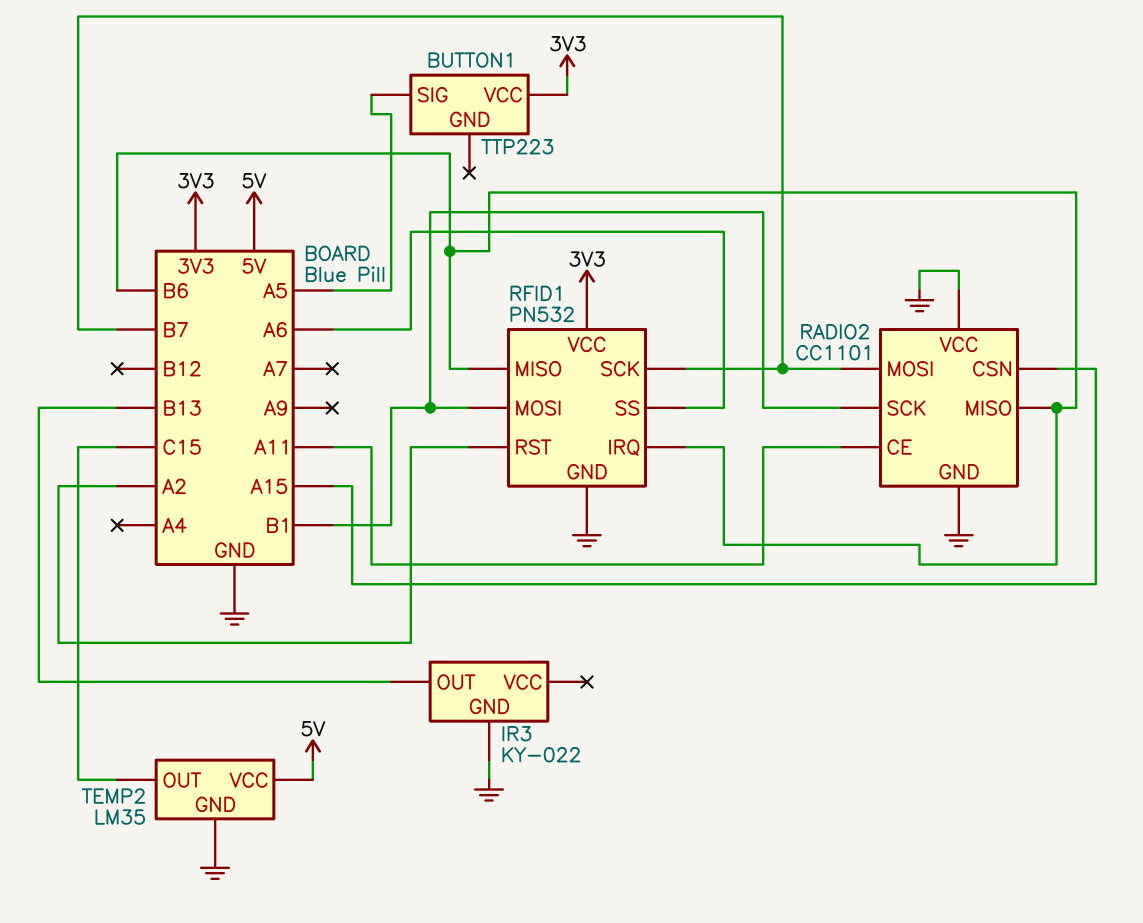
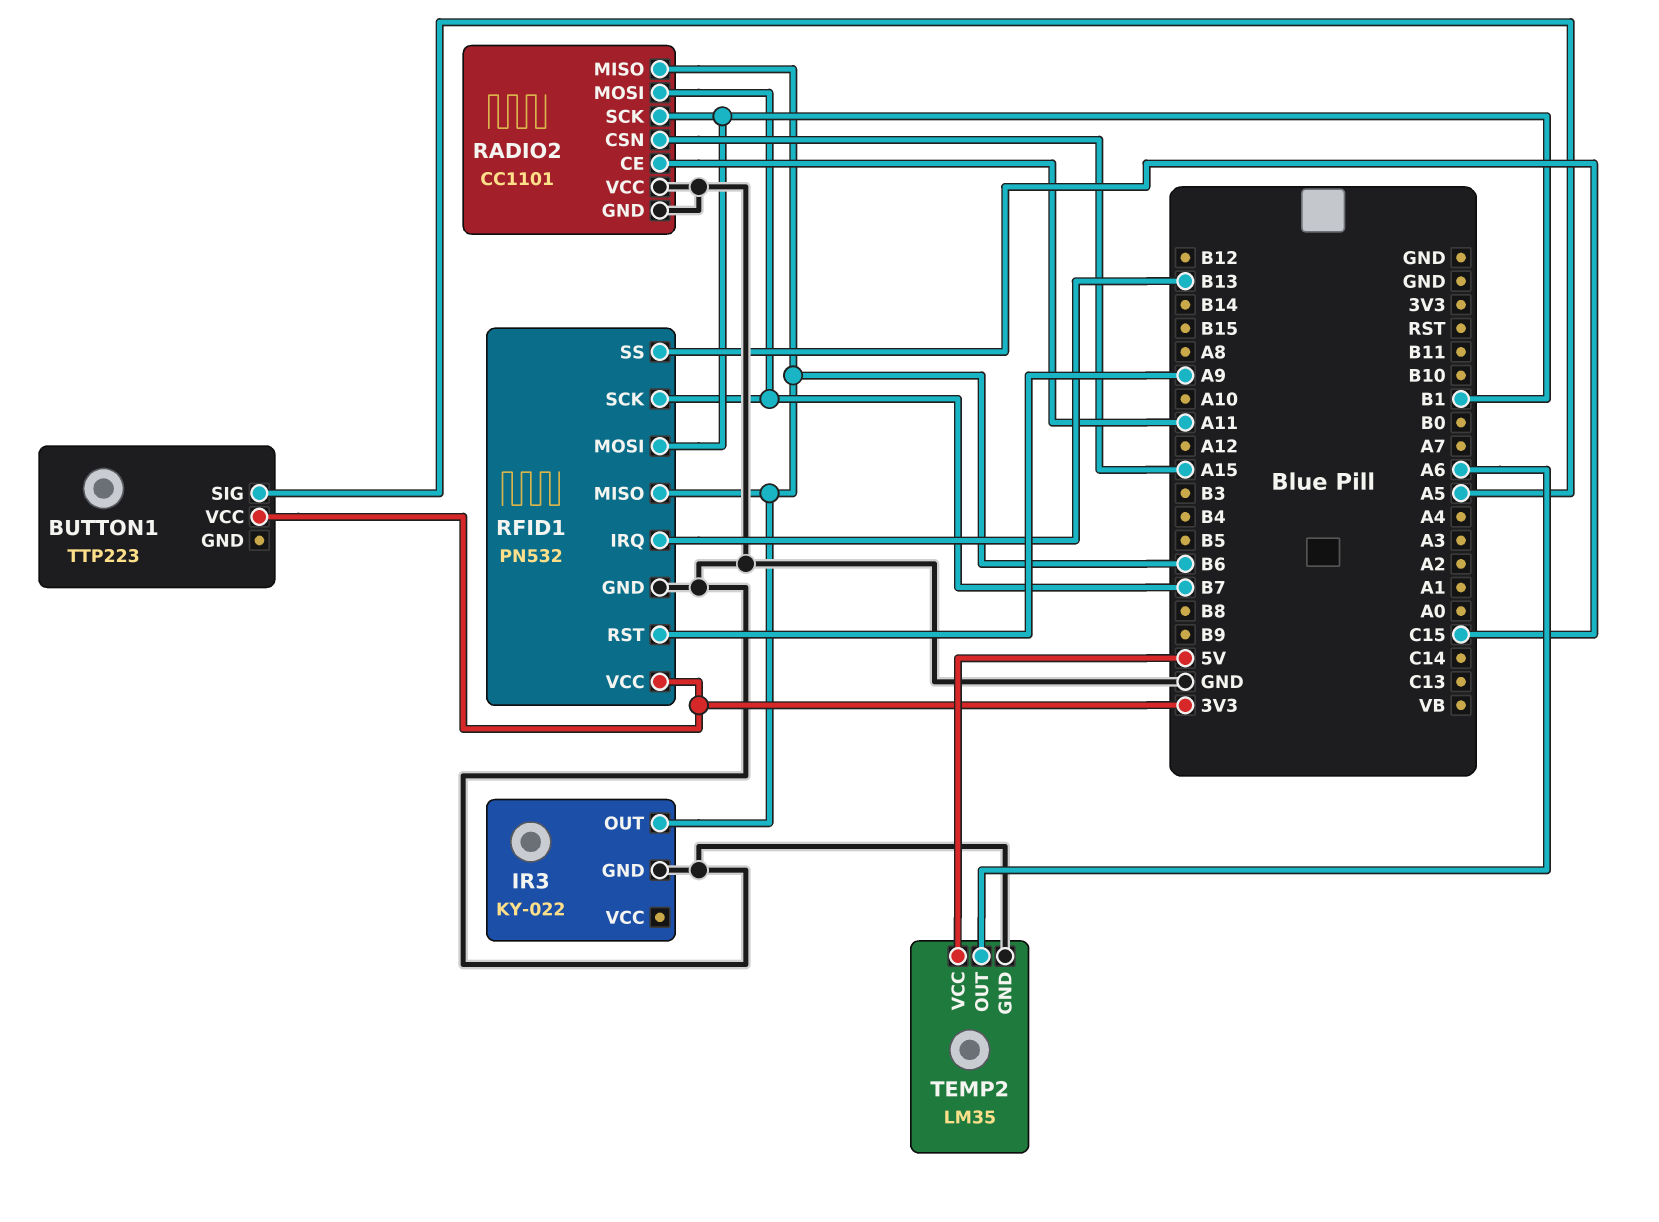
IR3 pin OUT: B13 -> B6
RFID1 pin IRQ: B6 -> B13
RFID1 pin RST: A2 -> A9
RFID1 pin SS: A6 -> C15
TEMP2 pin OUT: C15 -> A6

